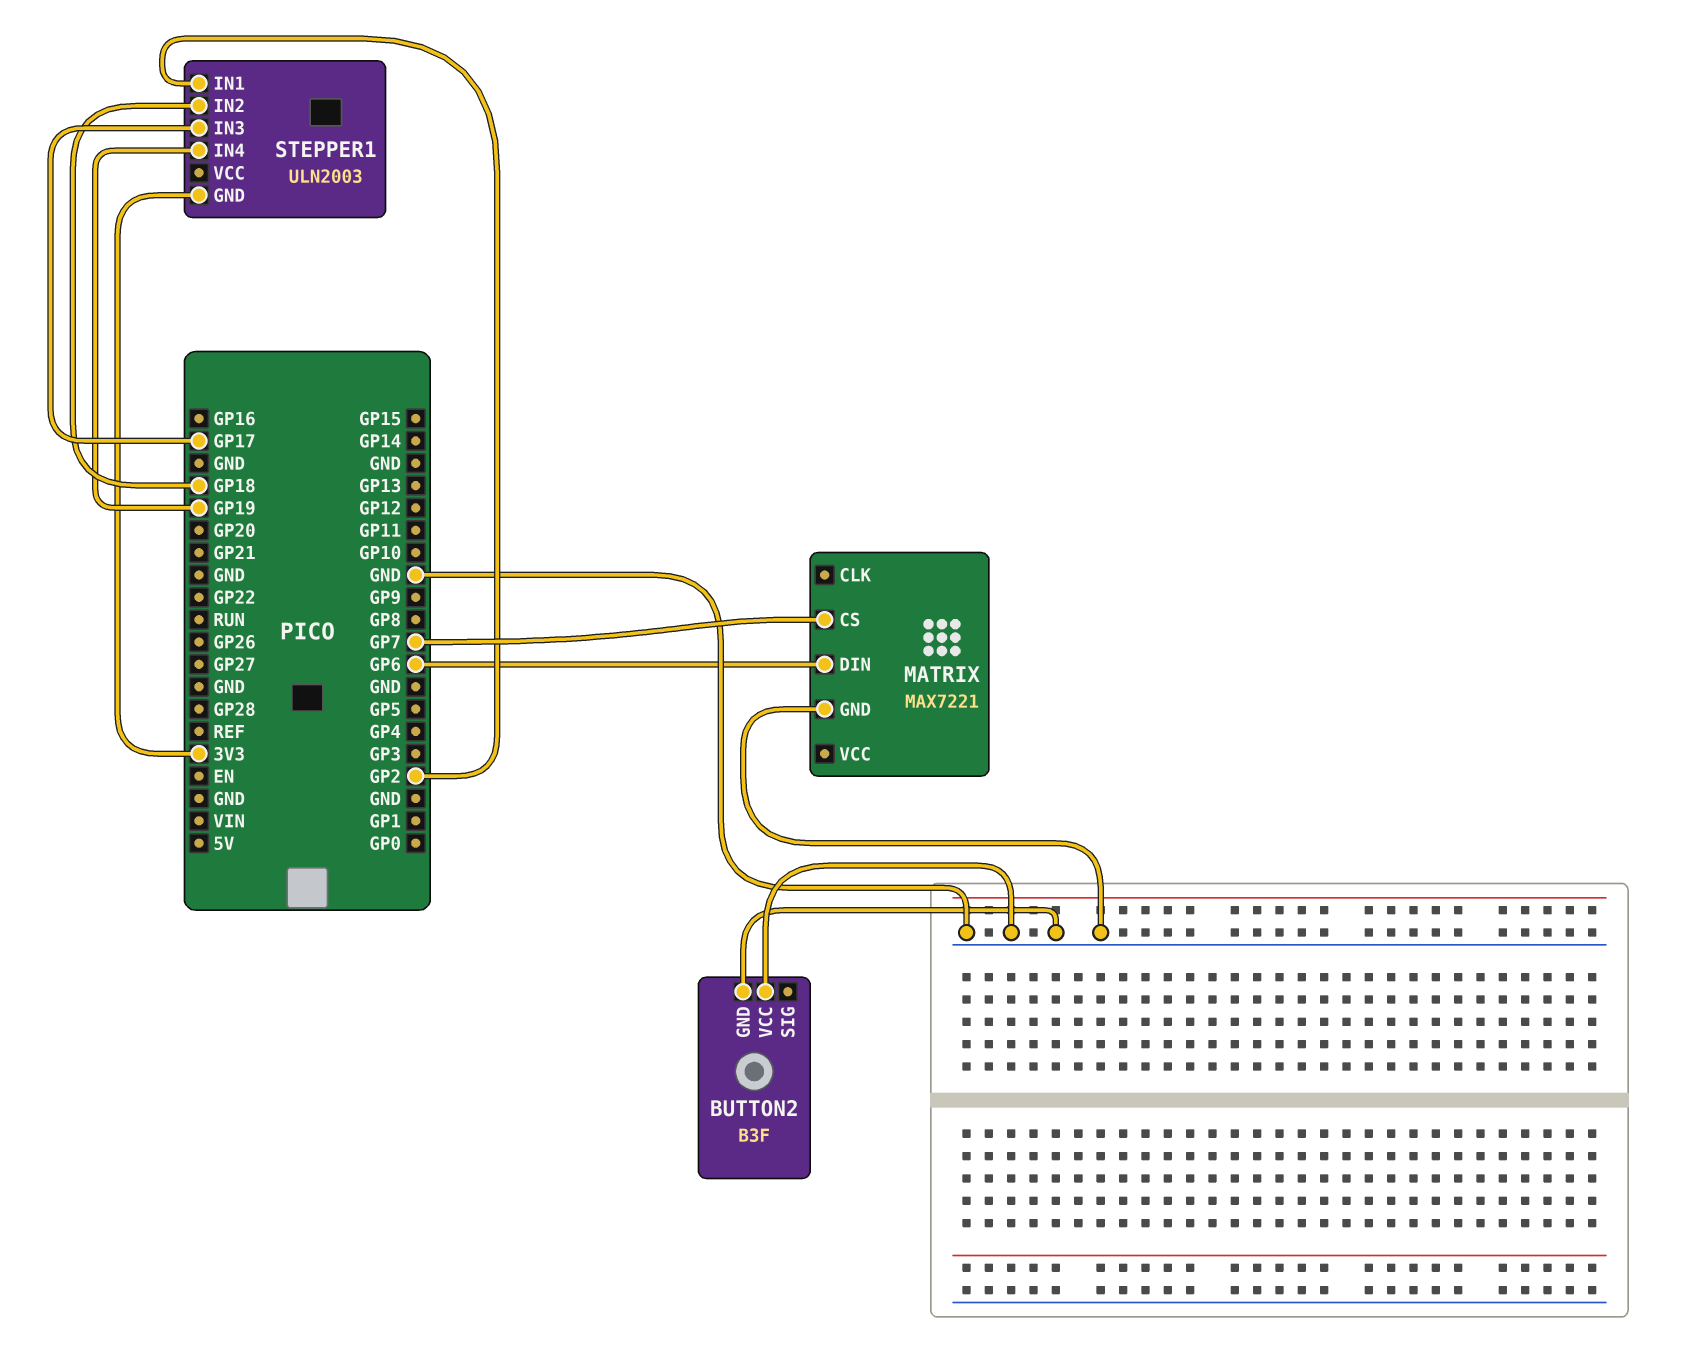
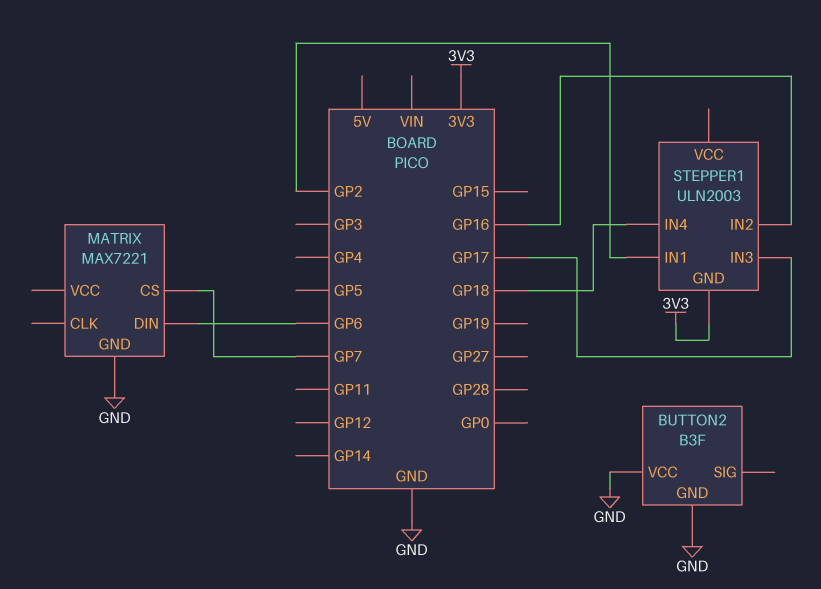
STEPPER1 pin IN2: GP18 -> GP16
STEPPER1 pin IN4: GP19 -> GP18

